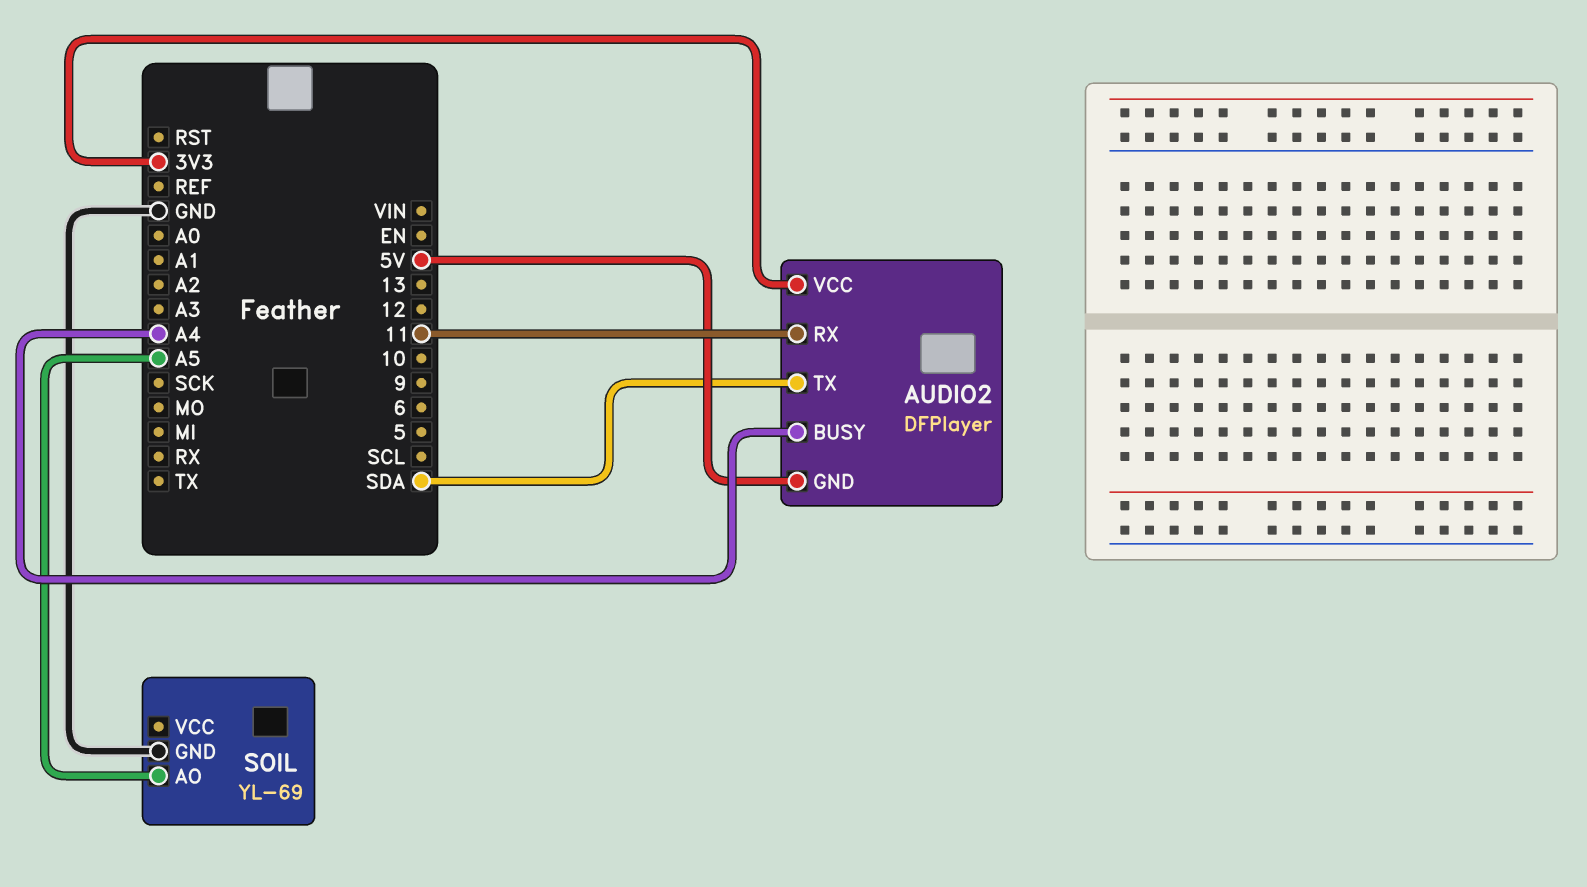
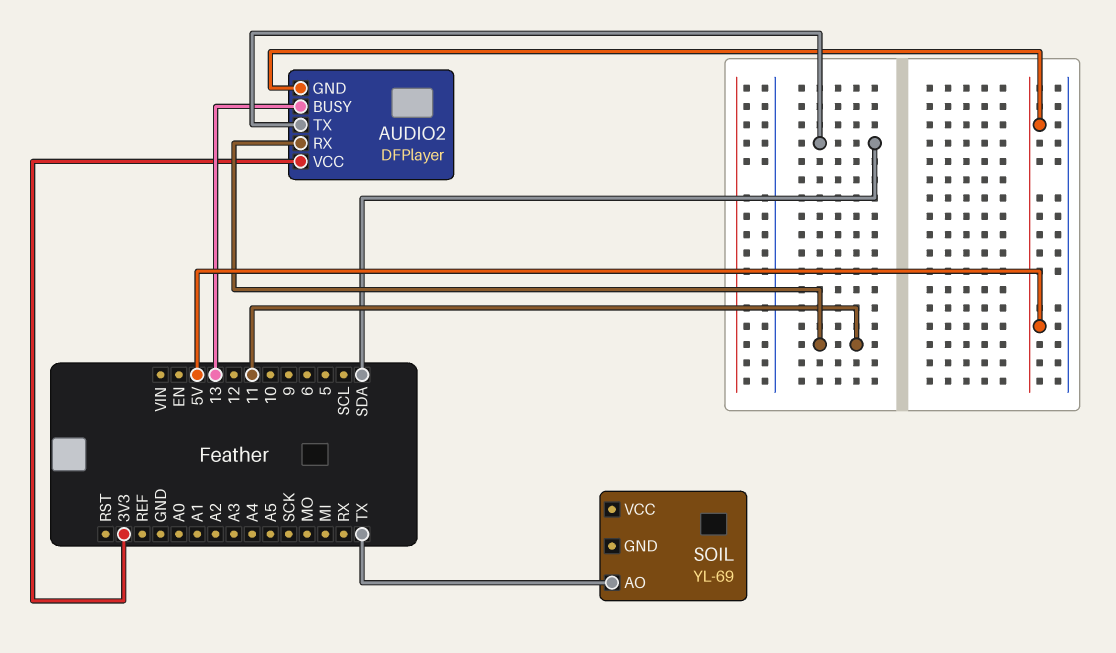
AUDIO2 pin BUSY: A4 -> 13
SOIL pin AO: A5 -> TX
SOIL pin GND: GND -> none

